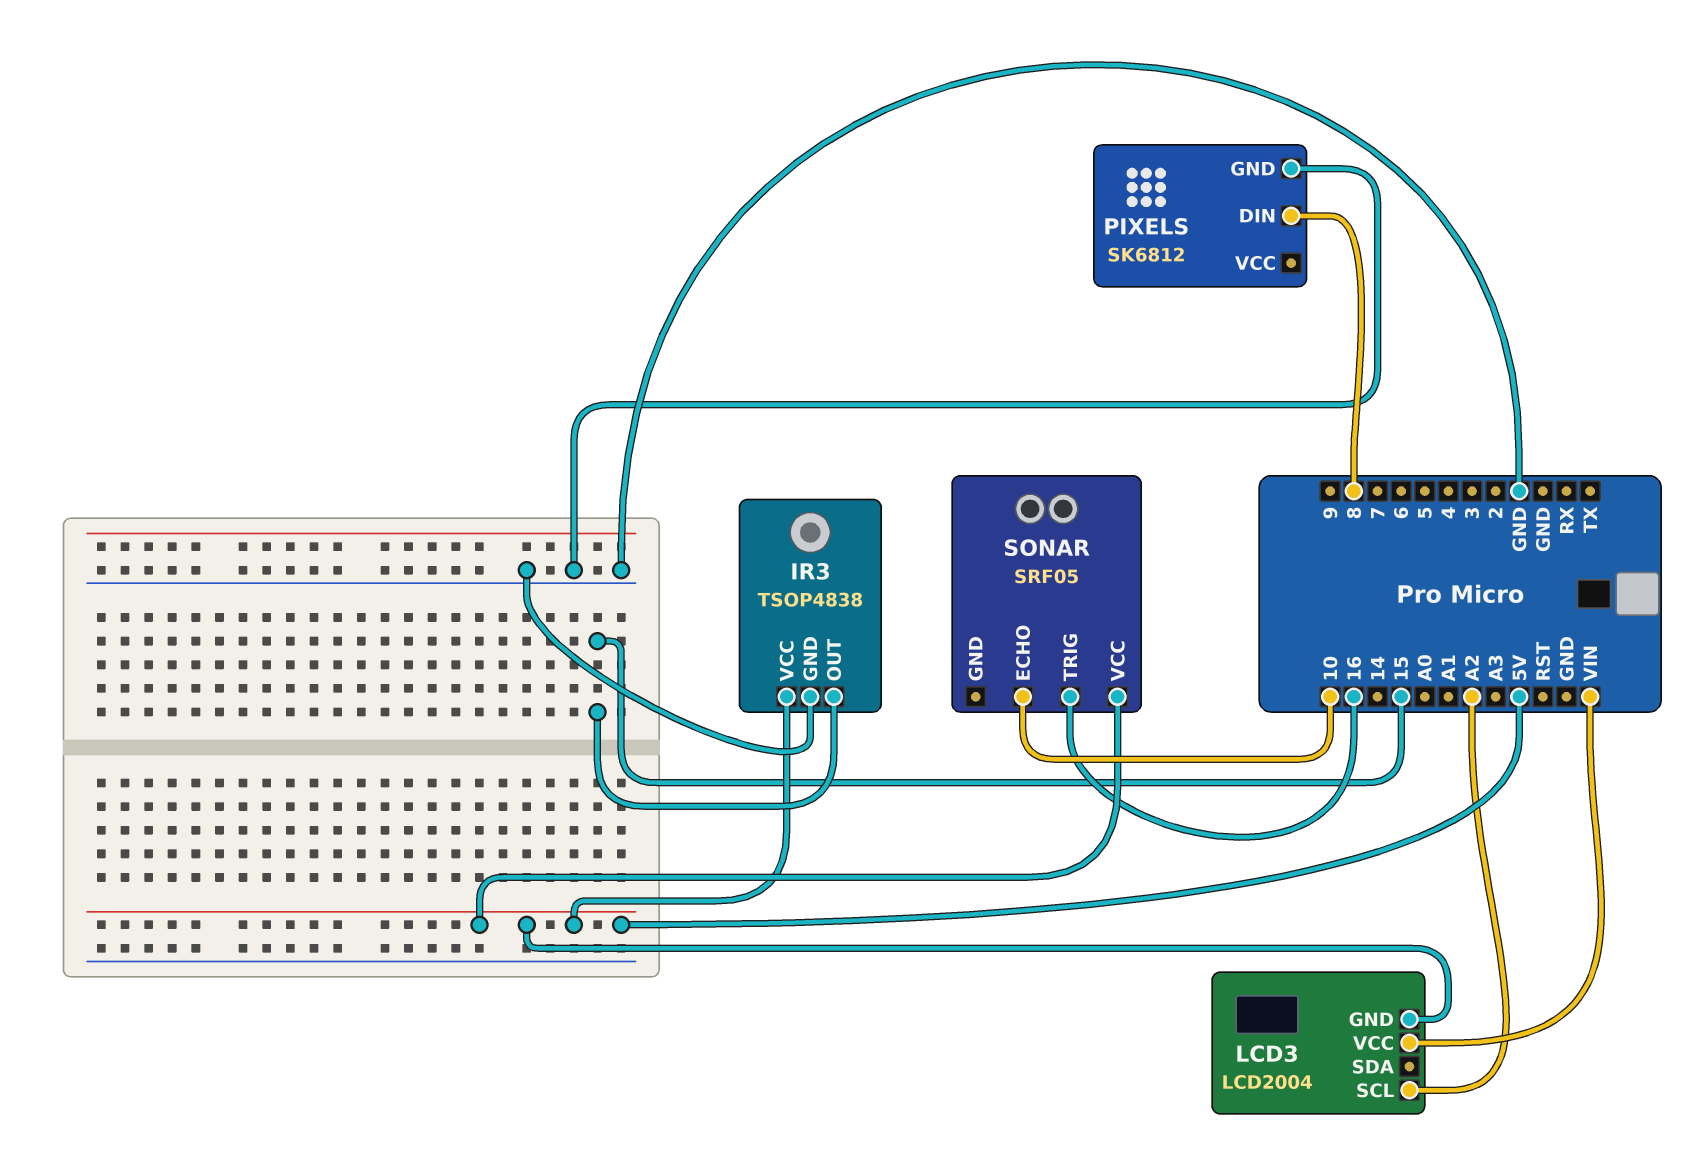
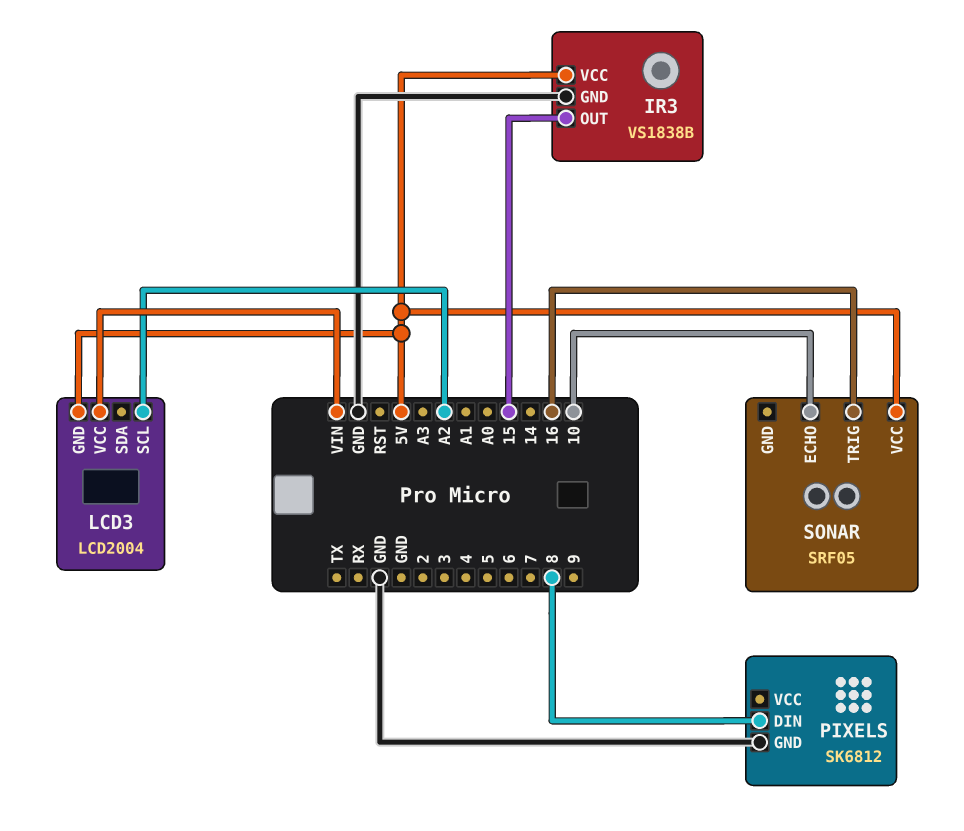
IR3: TSOP4838 -> VS1838B

